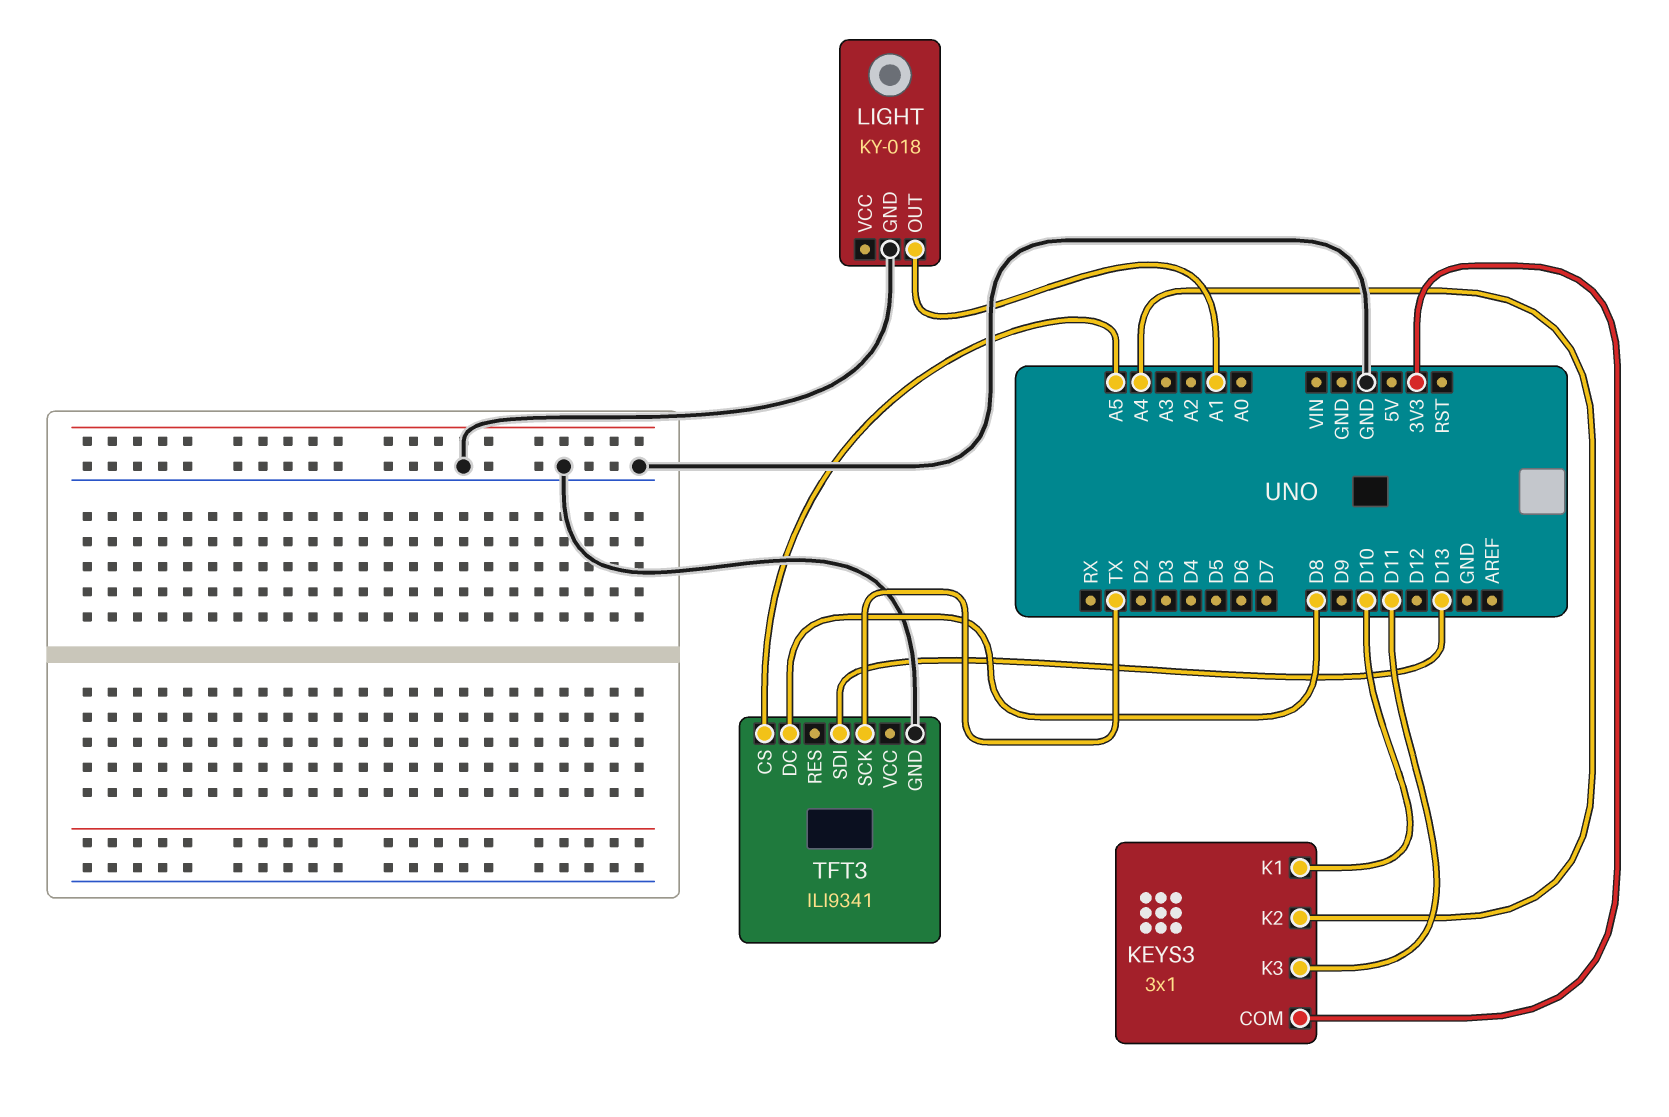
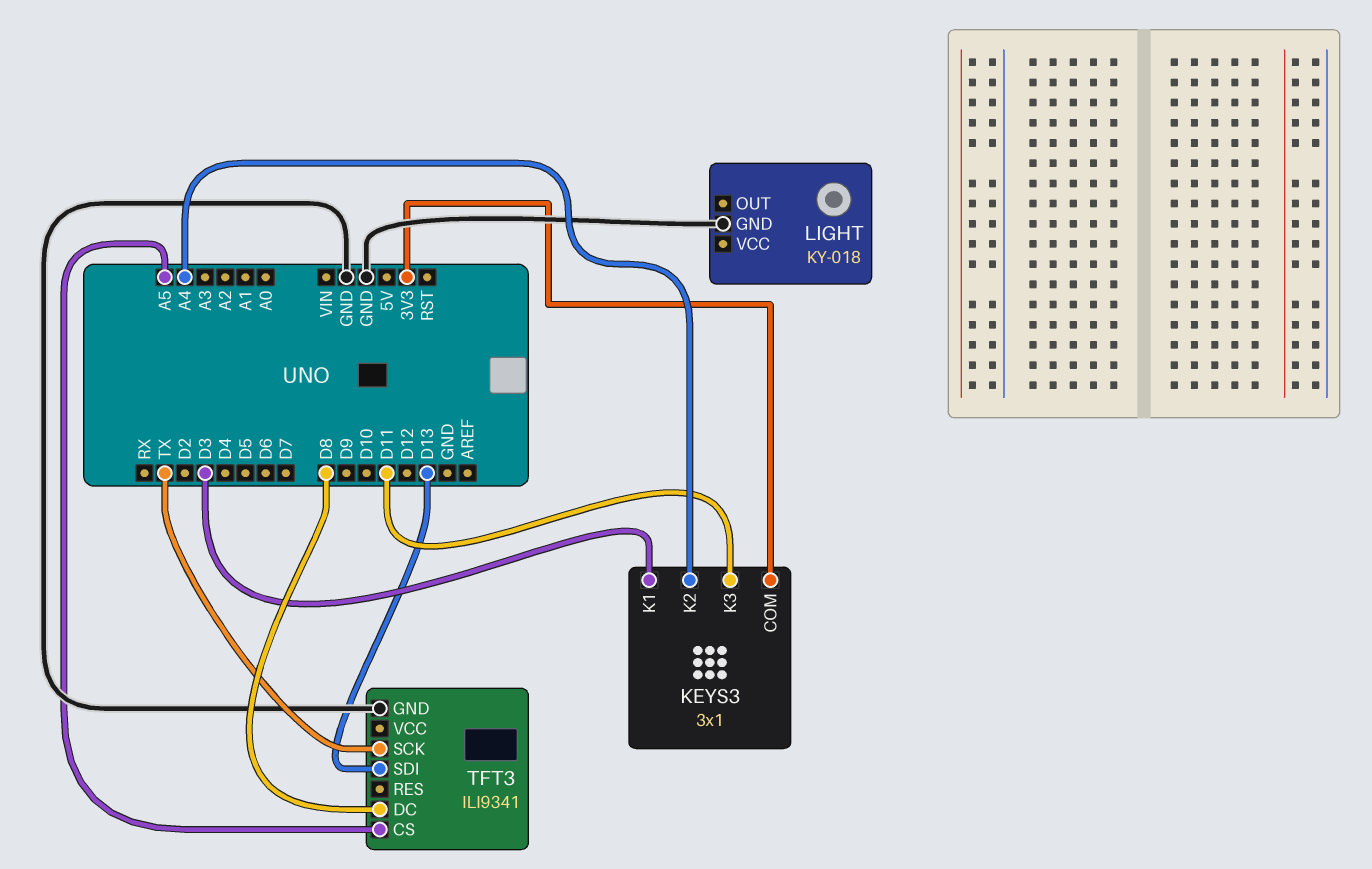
KEYS3 pin K1: D10 -> D3
LIGHT pin OUT: A1 -> none

